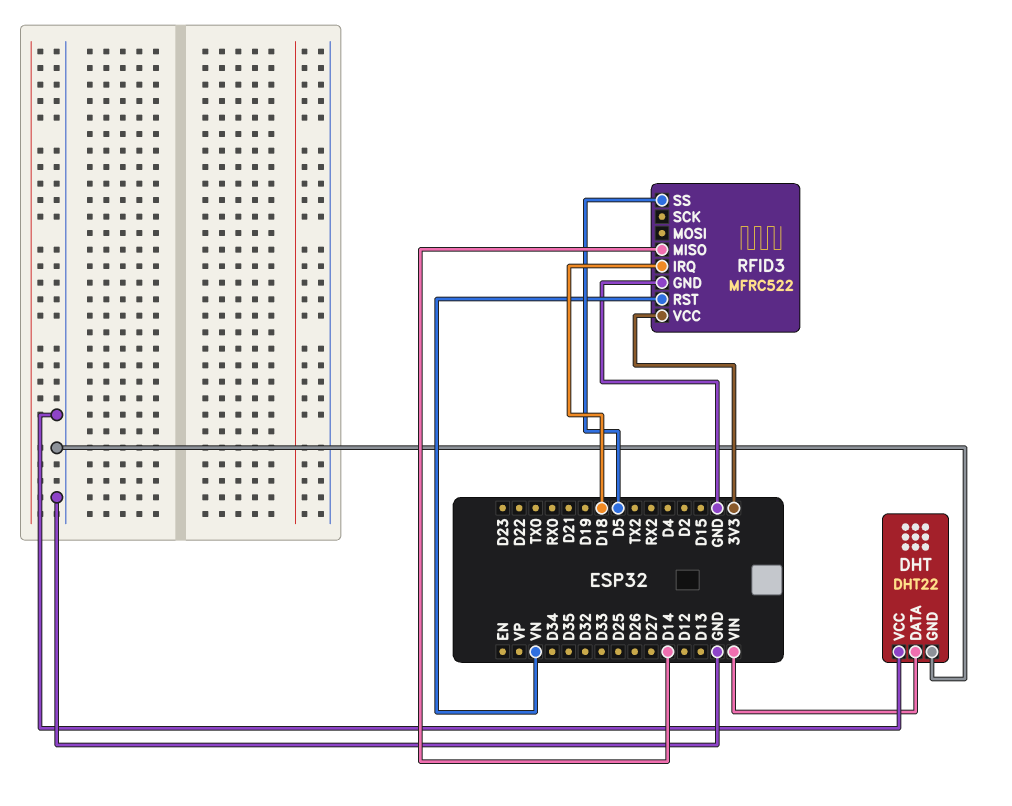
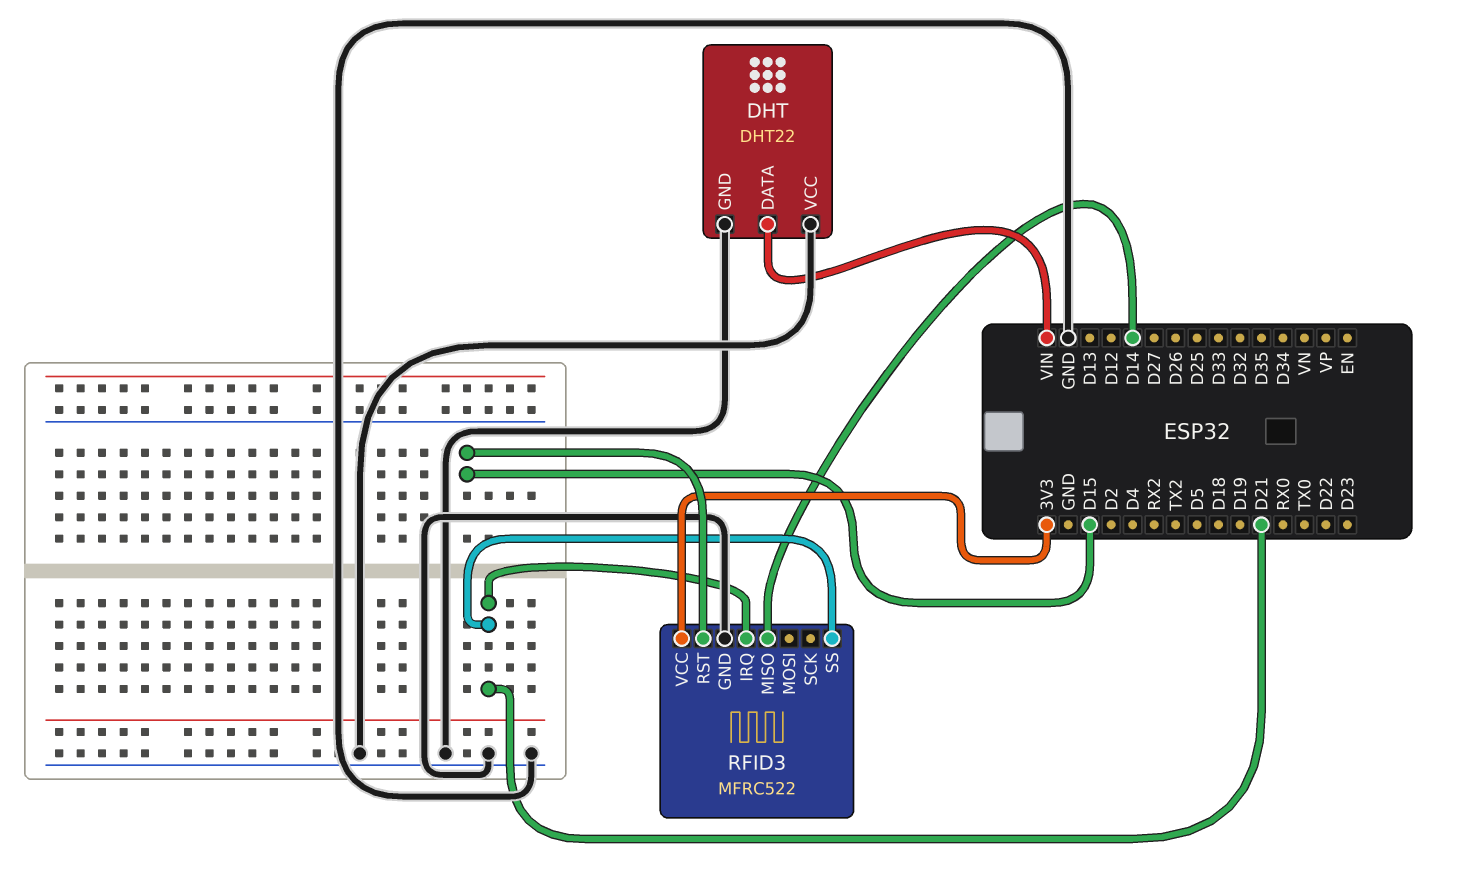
RFID3 pin IRQ: D18 -> D21
RFID3 pin RST: VN -> D15
RFID3 pin SS: D5 -> D21

